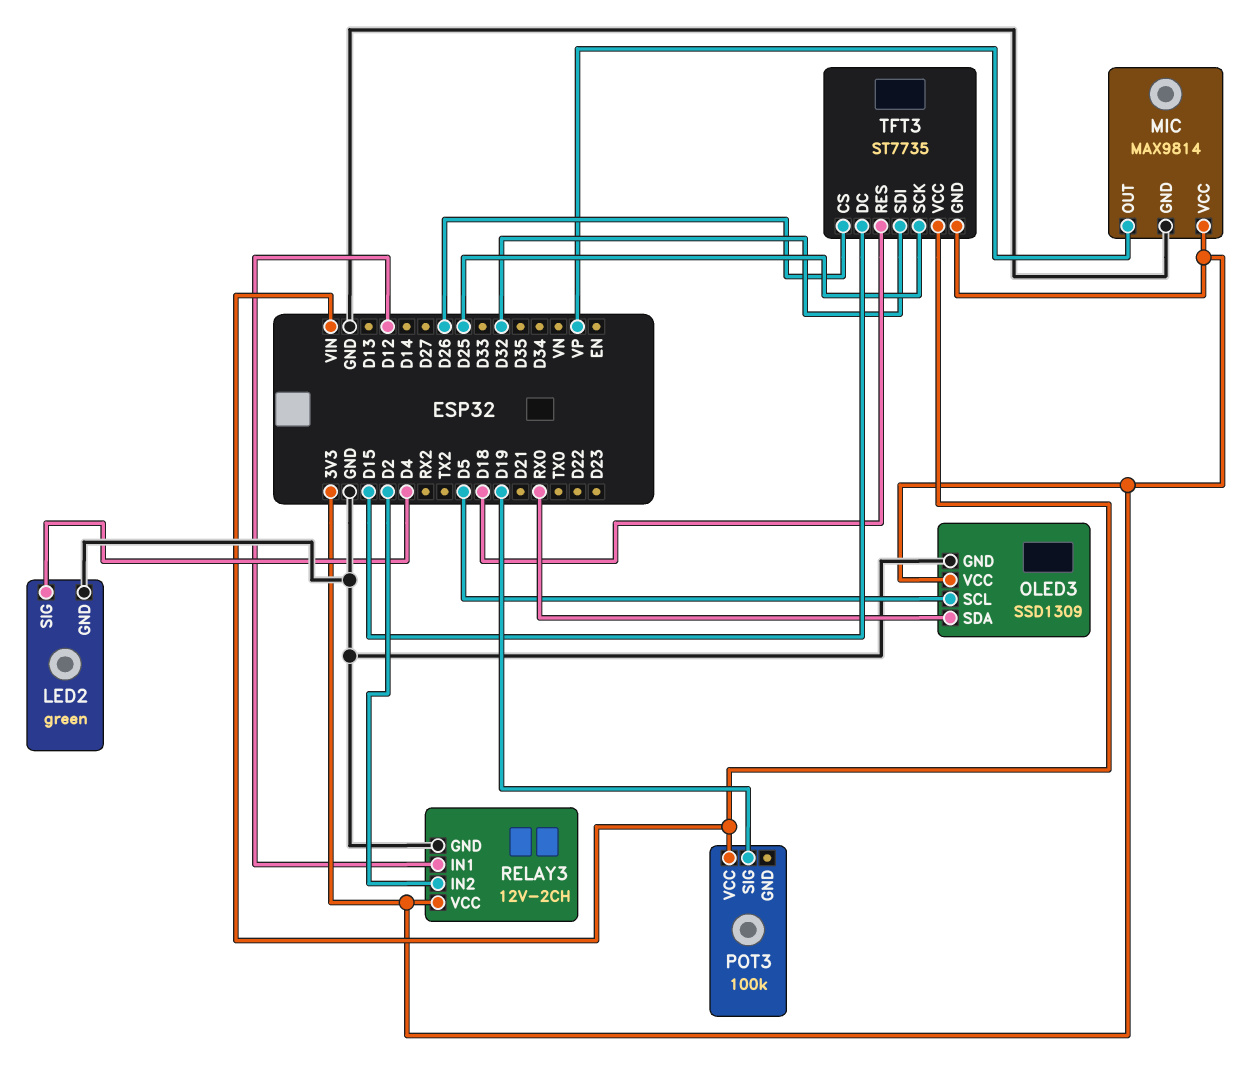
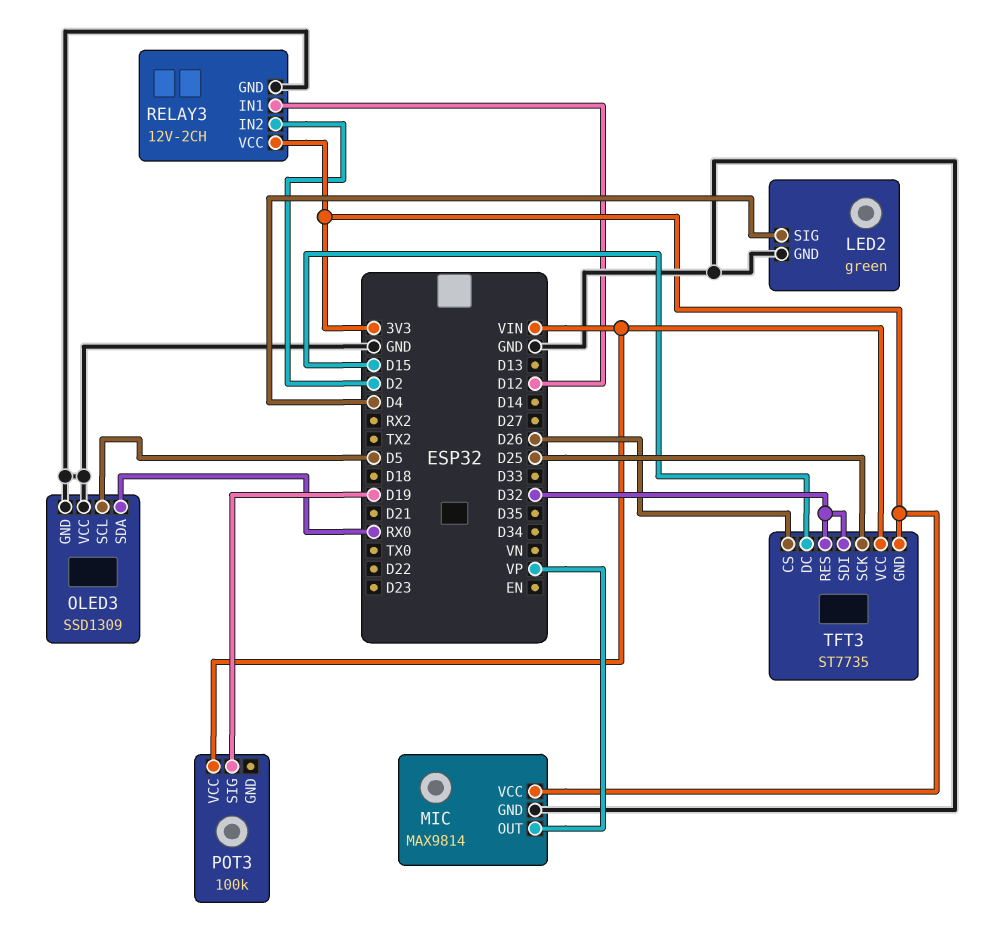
OLED3 pin VCC: 3V3 -> GND
TFT3 pin RES: D18 -> D32

